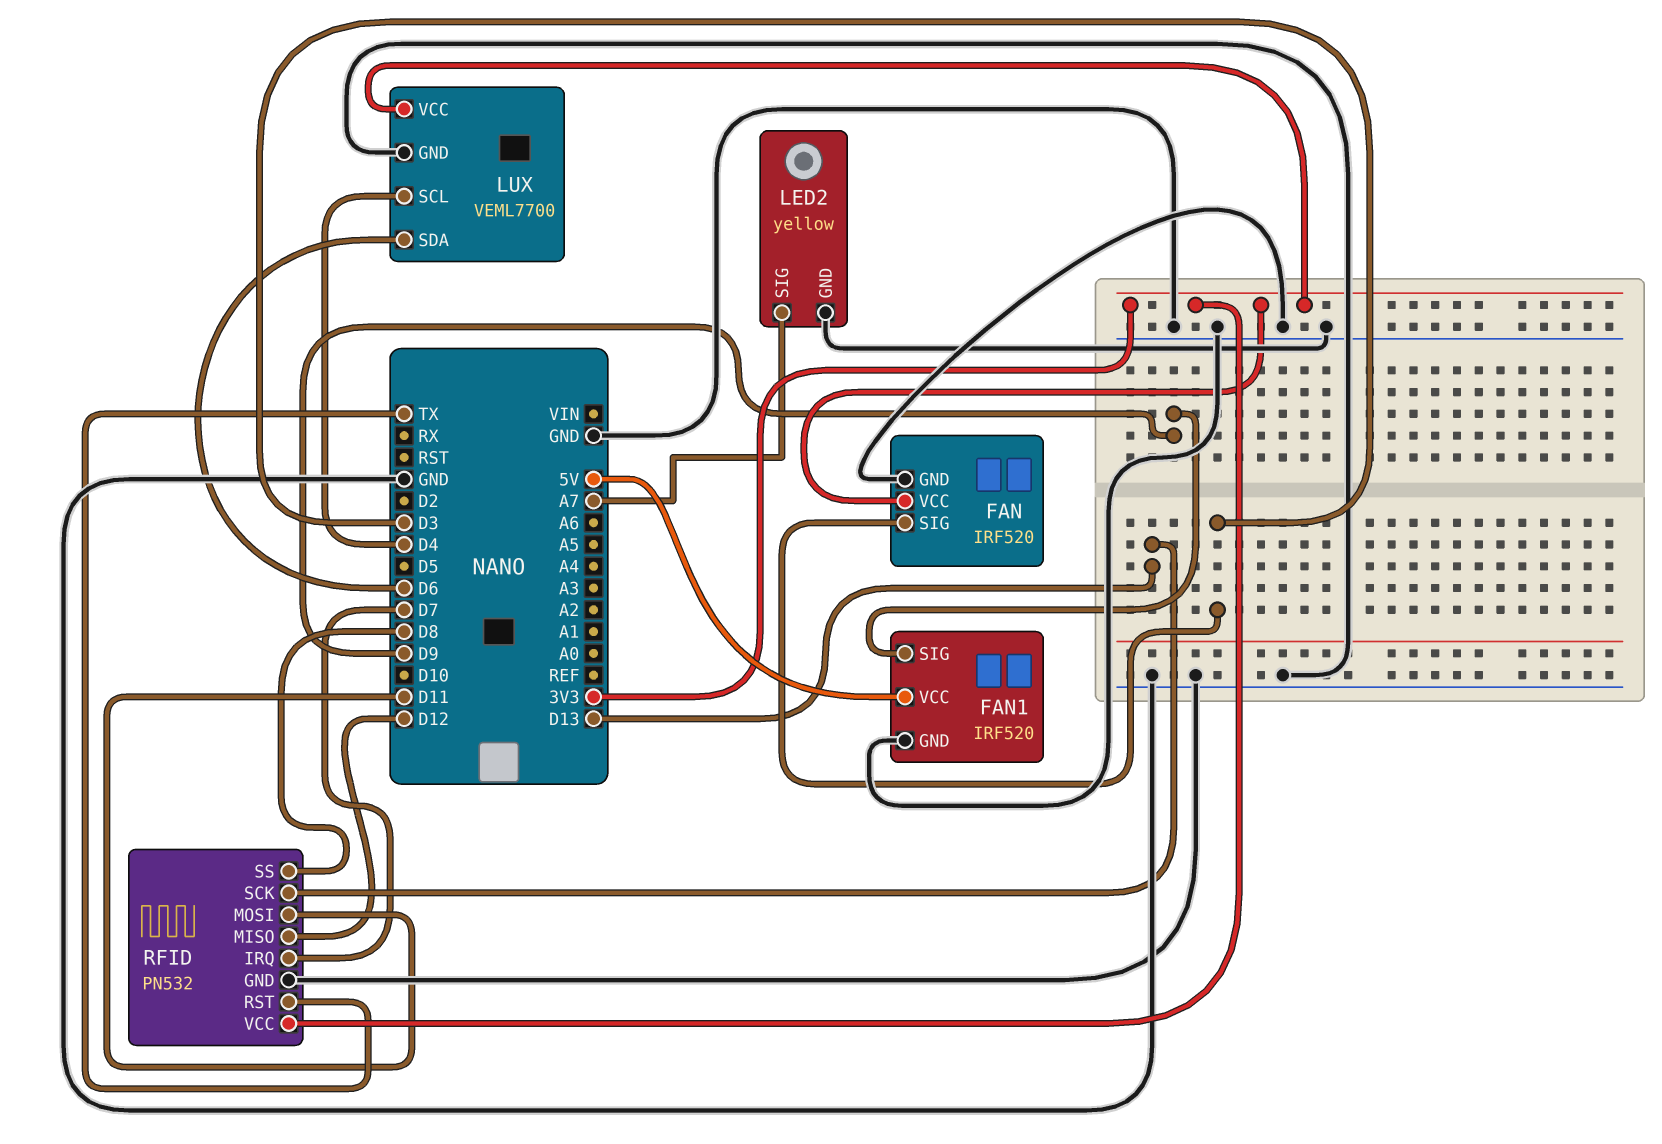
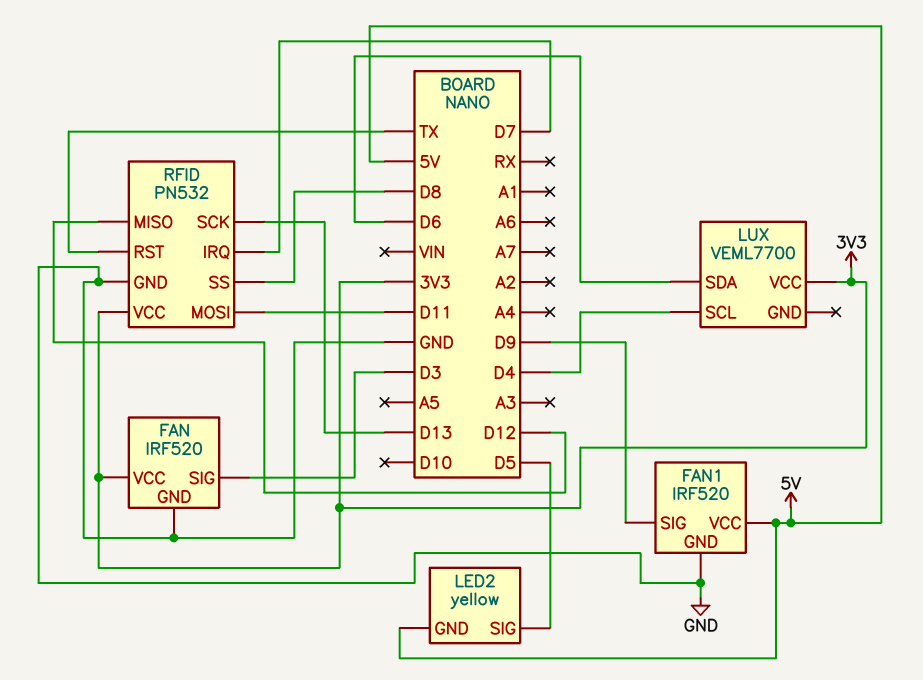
LED2 pin GND: GND -> 5V
LED2 pin SIG: A7 -> D5
LUX pin GND: GND -> none

